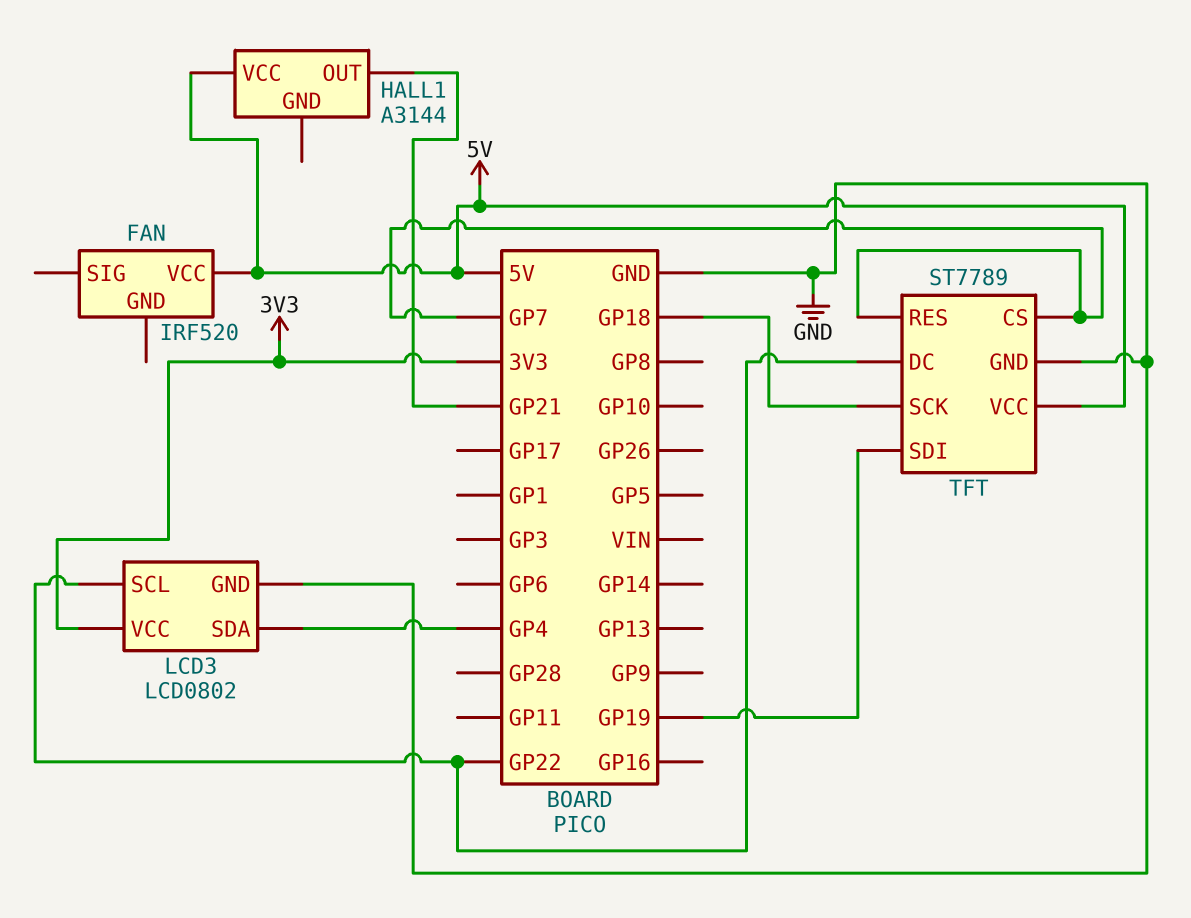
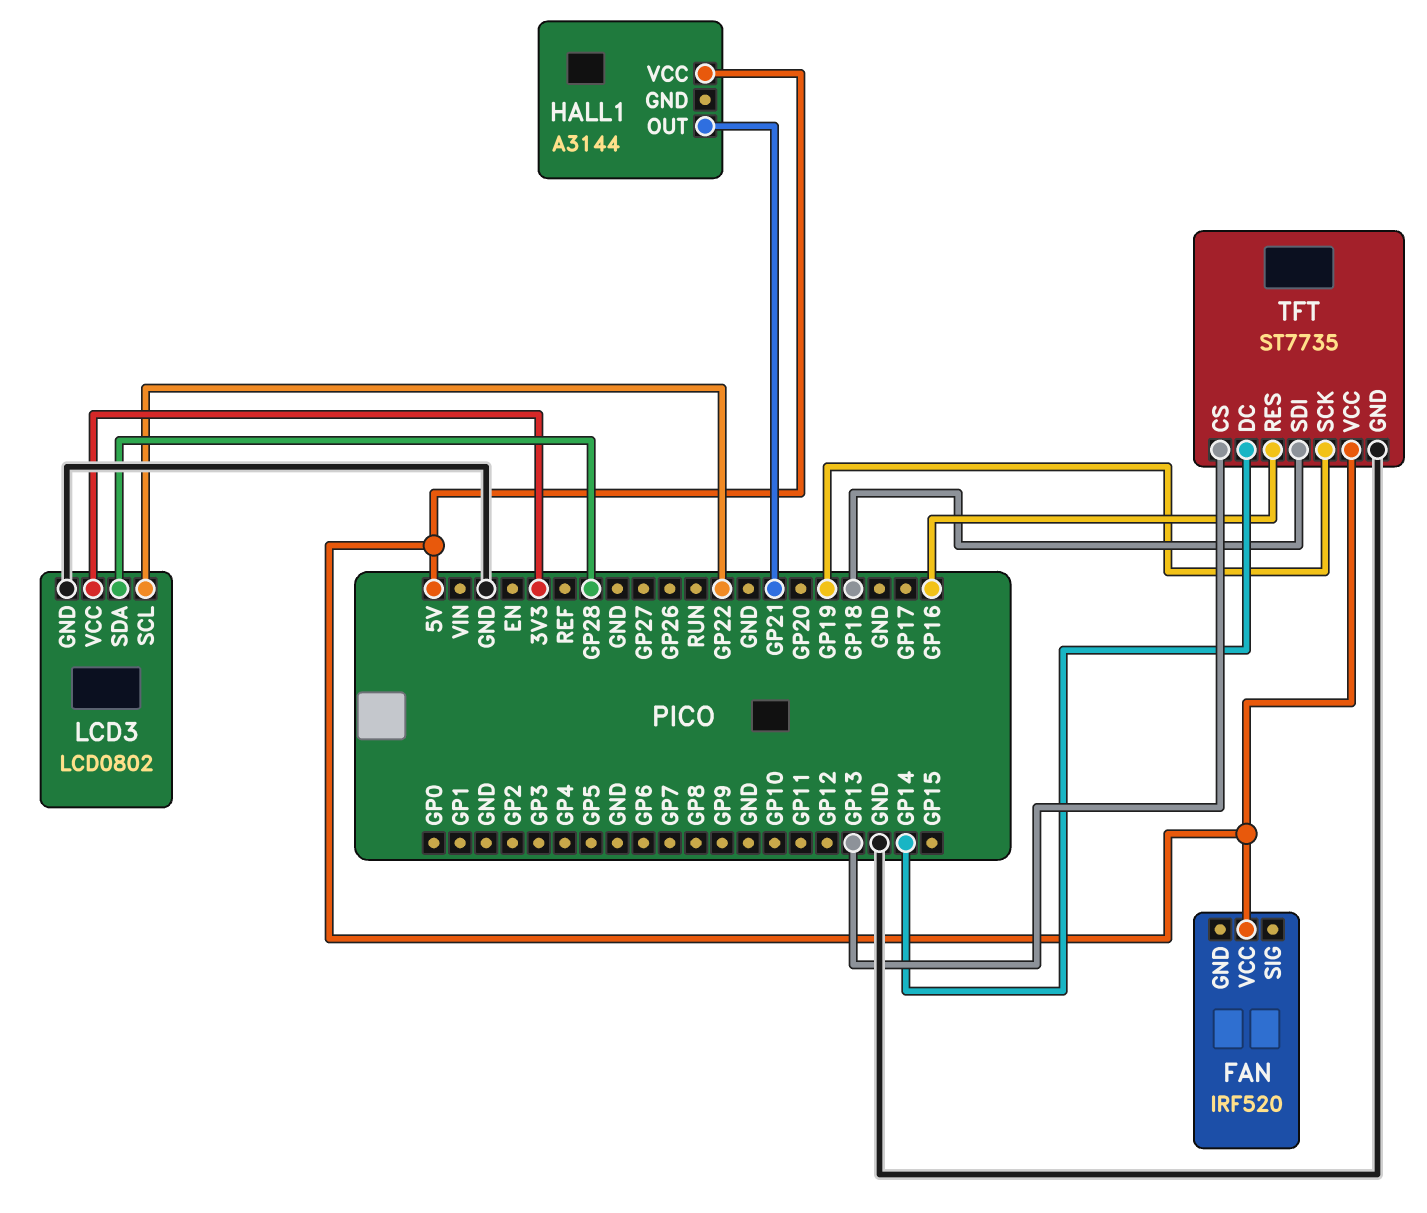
LCD3 pin SDA: GP4 -> GP28
TFT: ST7789 -> ST7735
TFT pin CS: GP7 -> GP13
TFT pin DC: GP22 -> GP14
TFT pin RES: GP7 -> GP16
TFT pin SCK: GP18 -> GP19
TFT pin SDI: GP19 -> GP18

